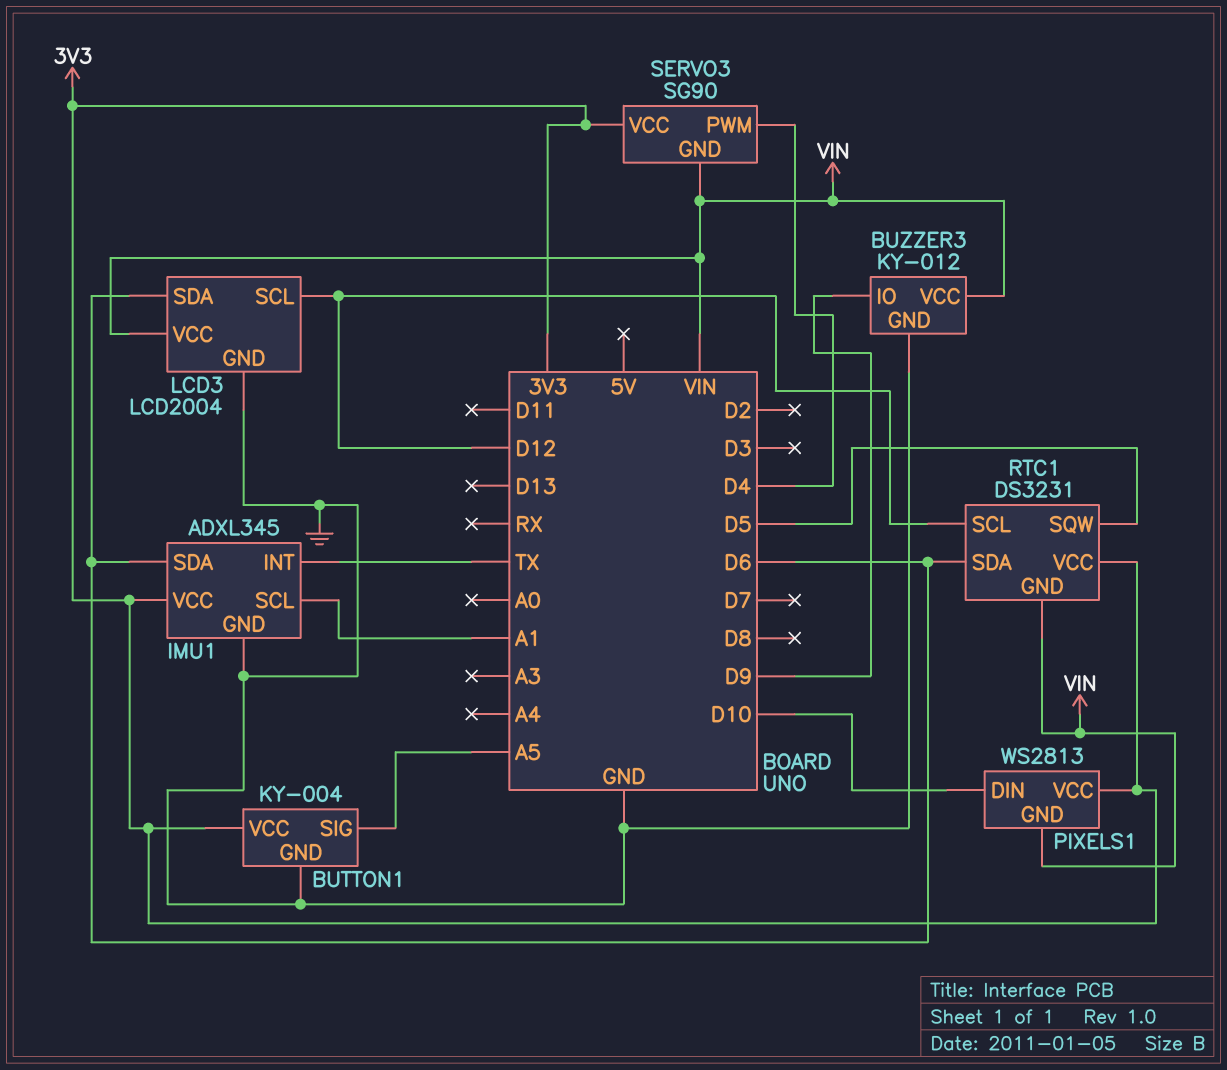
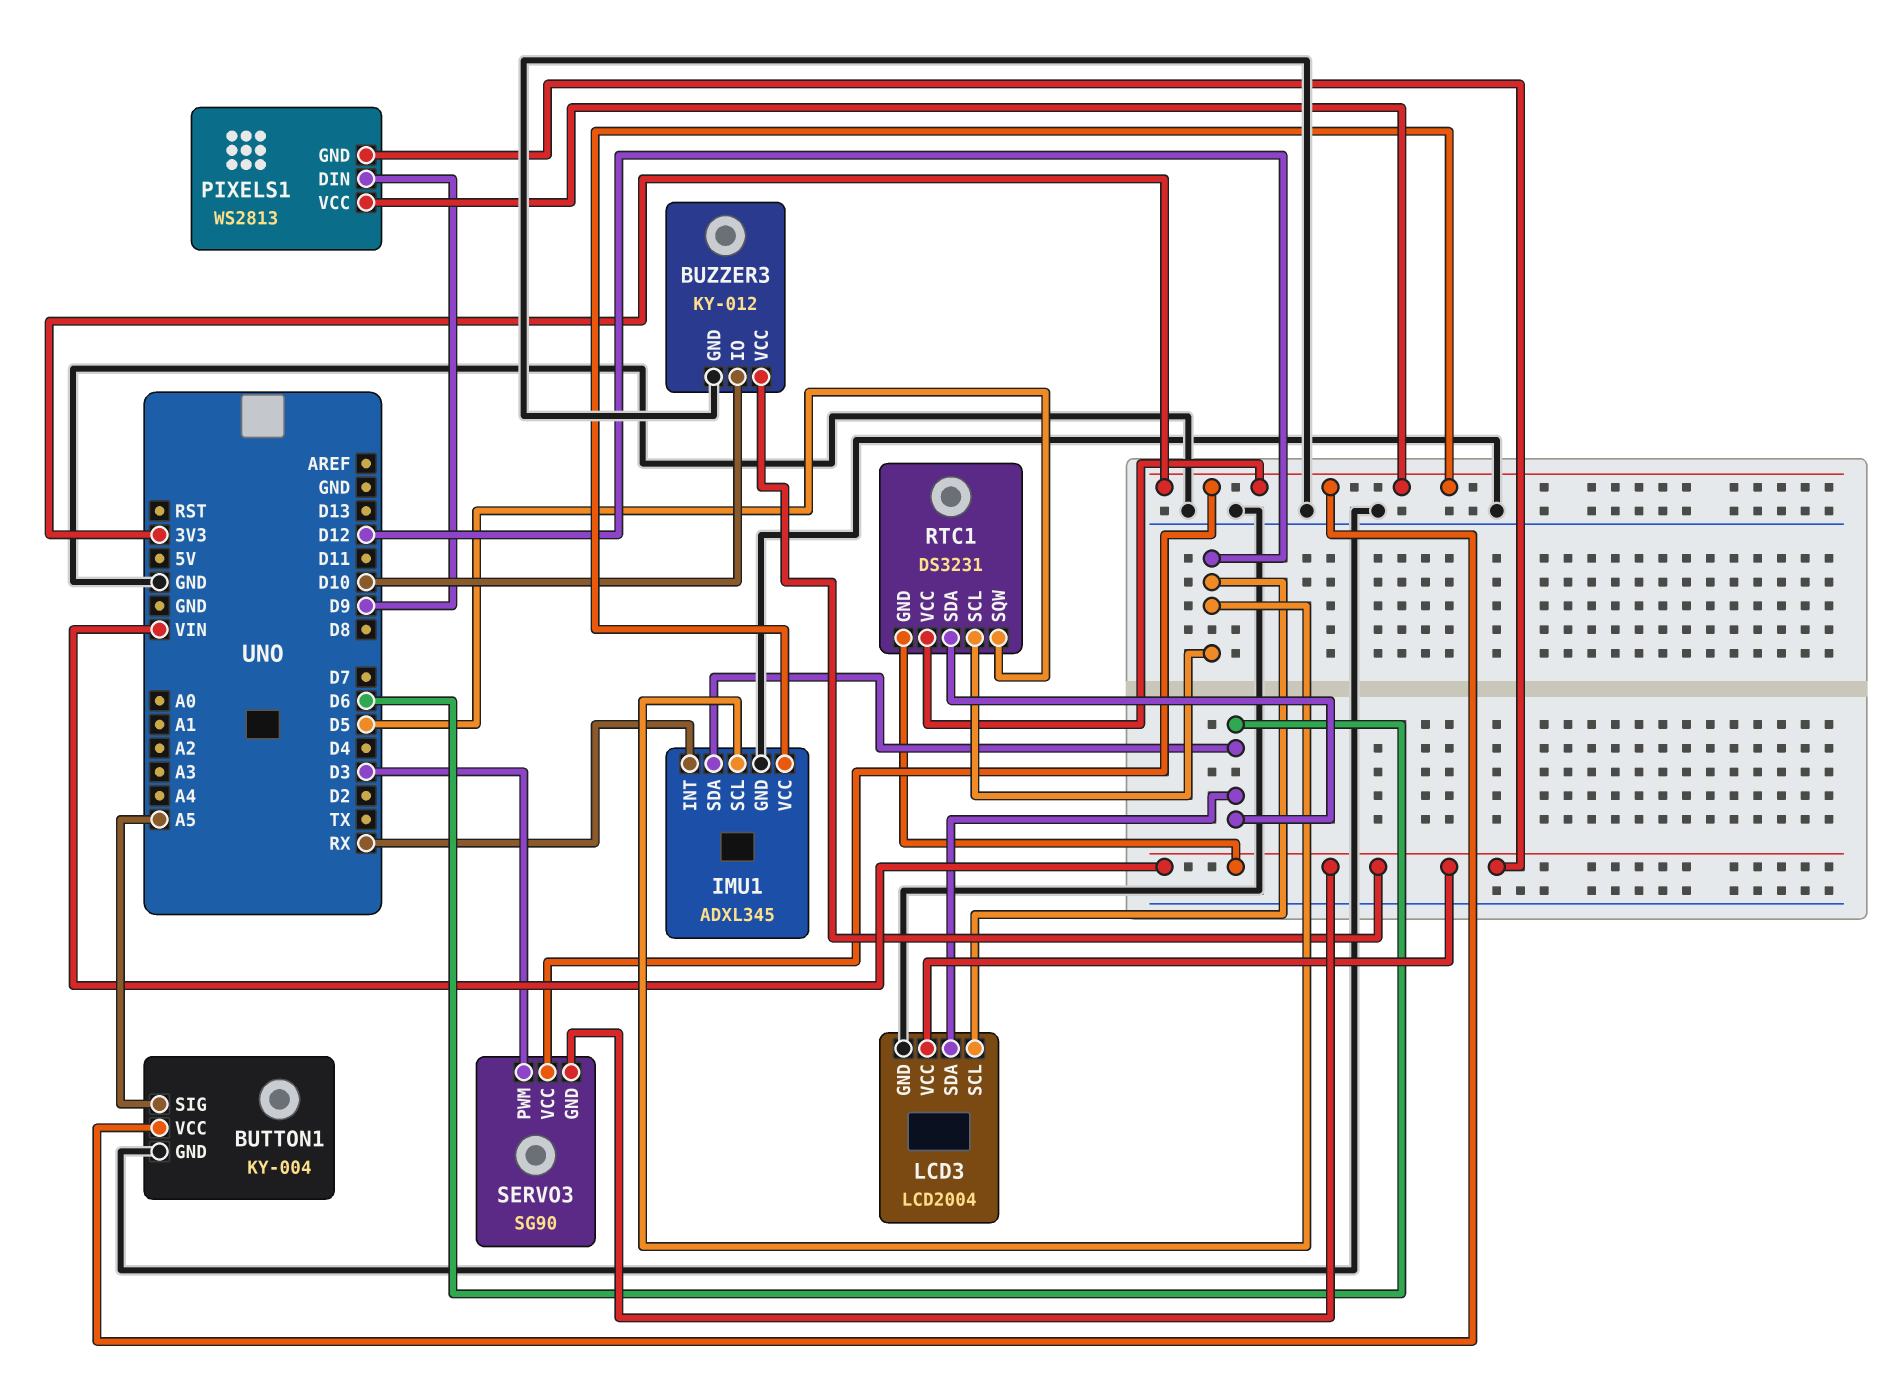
BUZZER3 pin IO: D9 -> D10
IMU1 pin INT: TX -> RX
IMU1 pin SCL: A1 -> D12
PIXELS1 pin DIN: D10 -> D9
SERVO3 pin PWM: D4 -> D3

